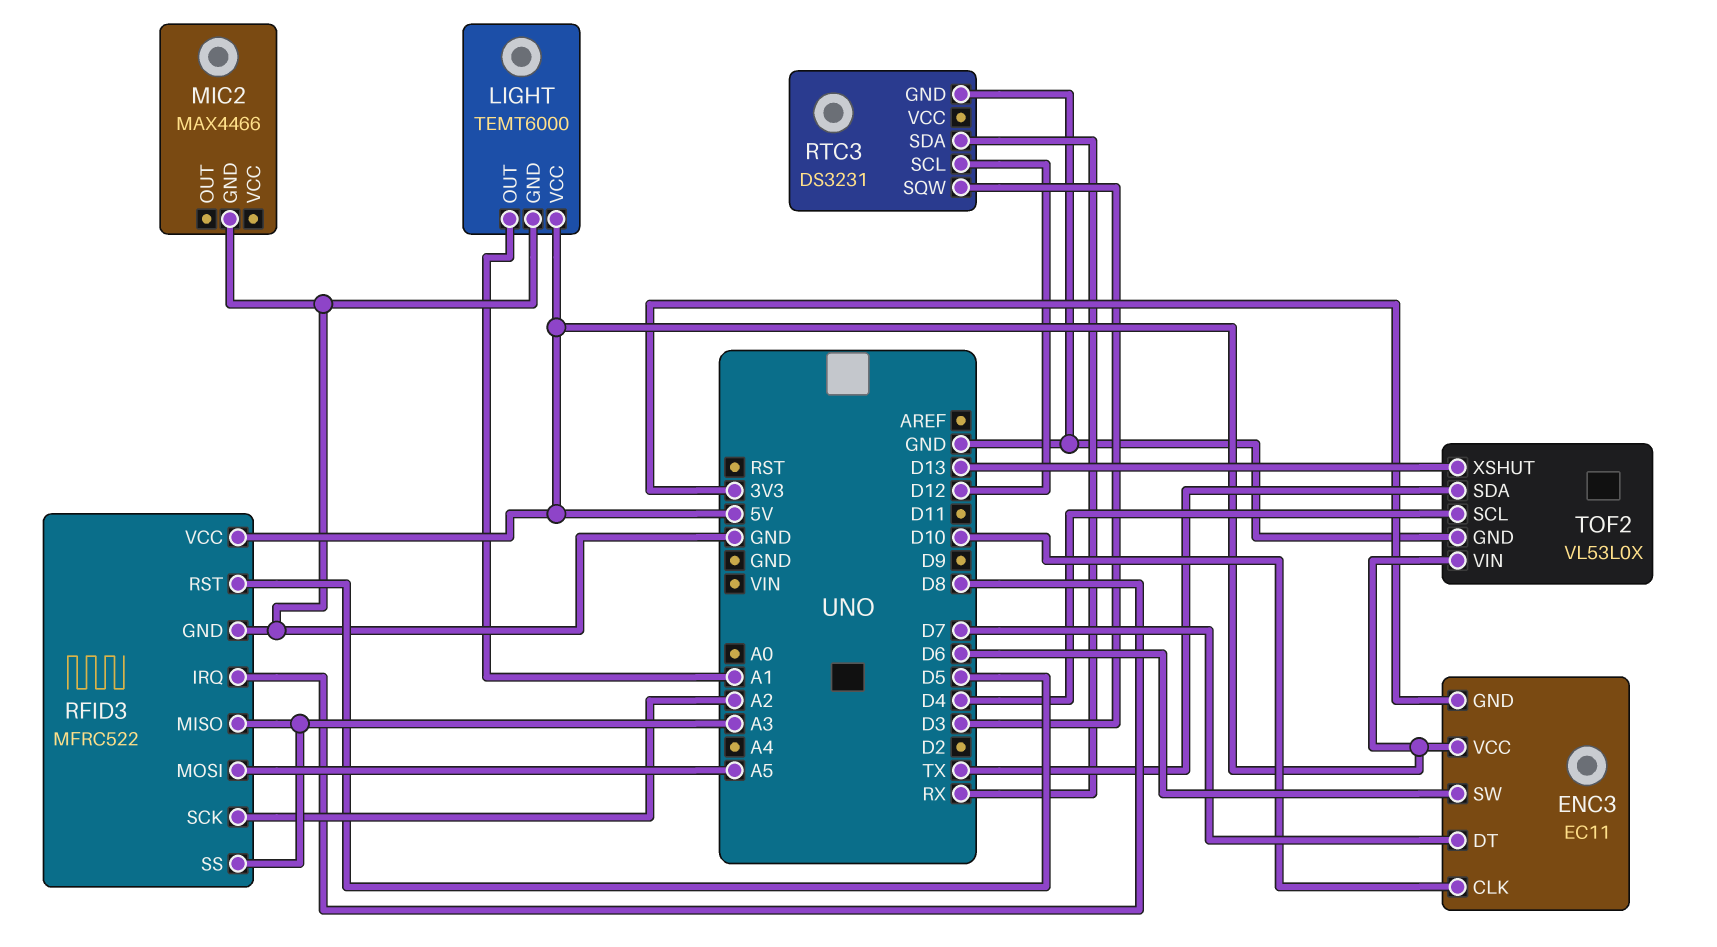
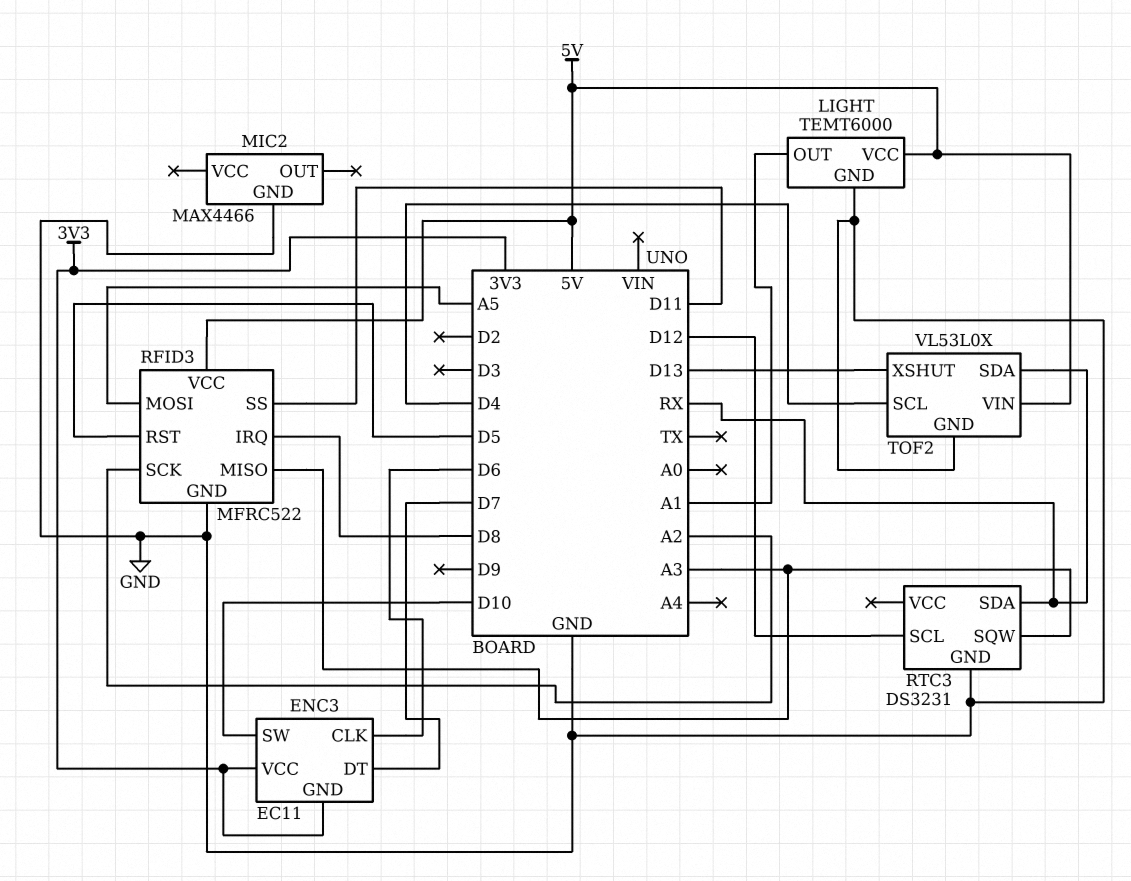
ENC3 pin CLK: D10 -> D6
ENC3 pin SW: D6 -> D10
ENC3 pin VCC: 5V -> 3V3
RFID3 pin SS: A3 -> D11
RTC3 pin SQW: D3 -> A3
TOF2 pin SDA: TX -> RX

